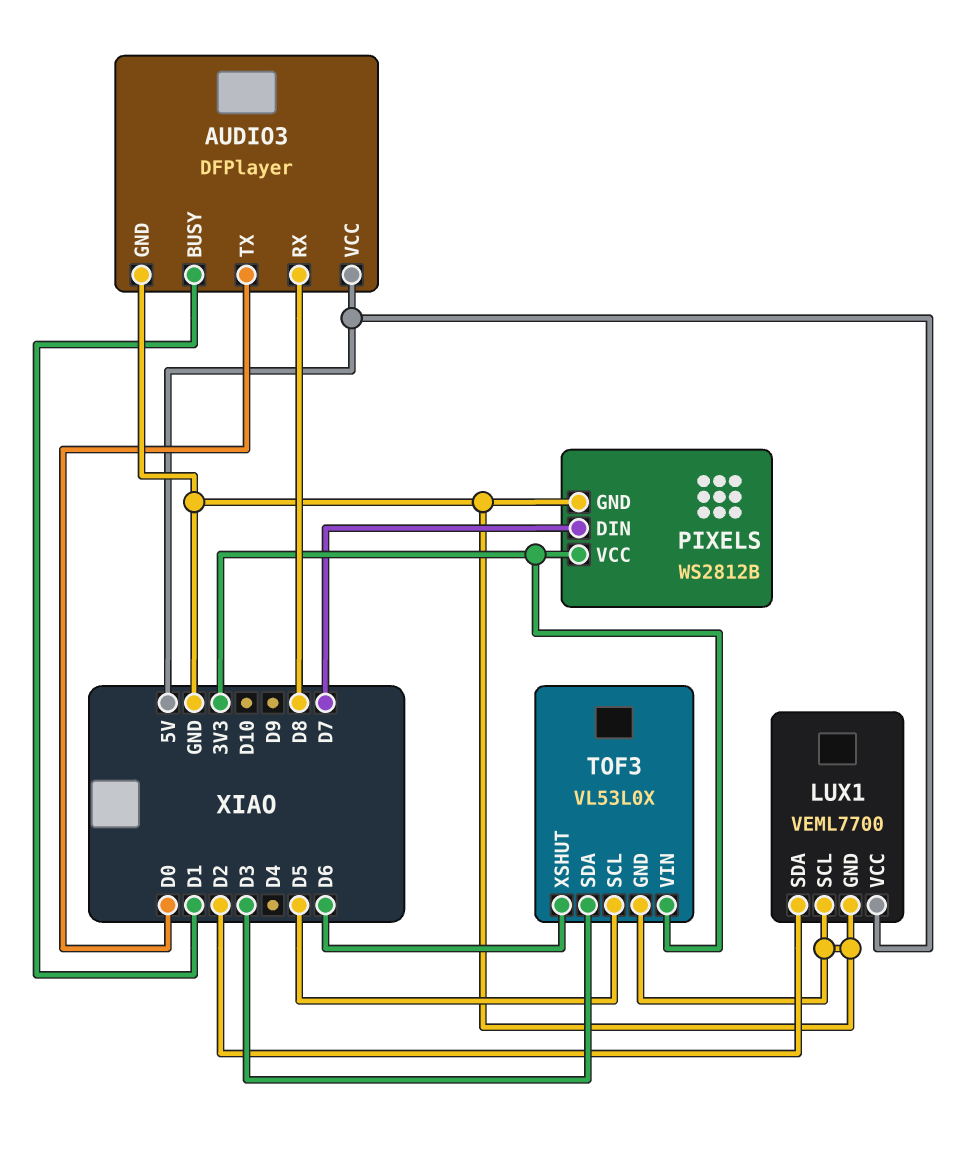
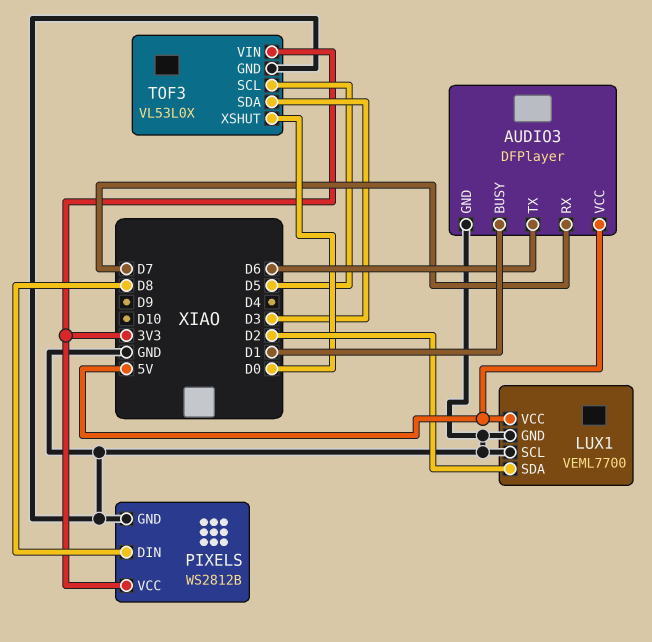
AUDIO3 pin RX: D8 -> D7
AUDIO3 pin TX: D0 -> D6
PIXELS pin DIN: D7 -> D8
TOF3 pin XSHUT: D6 -> D0

